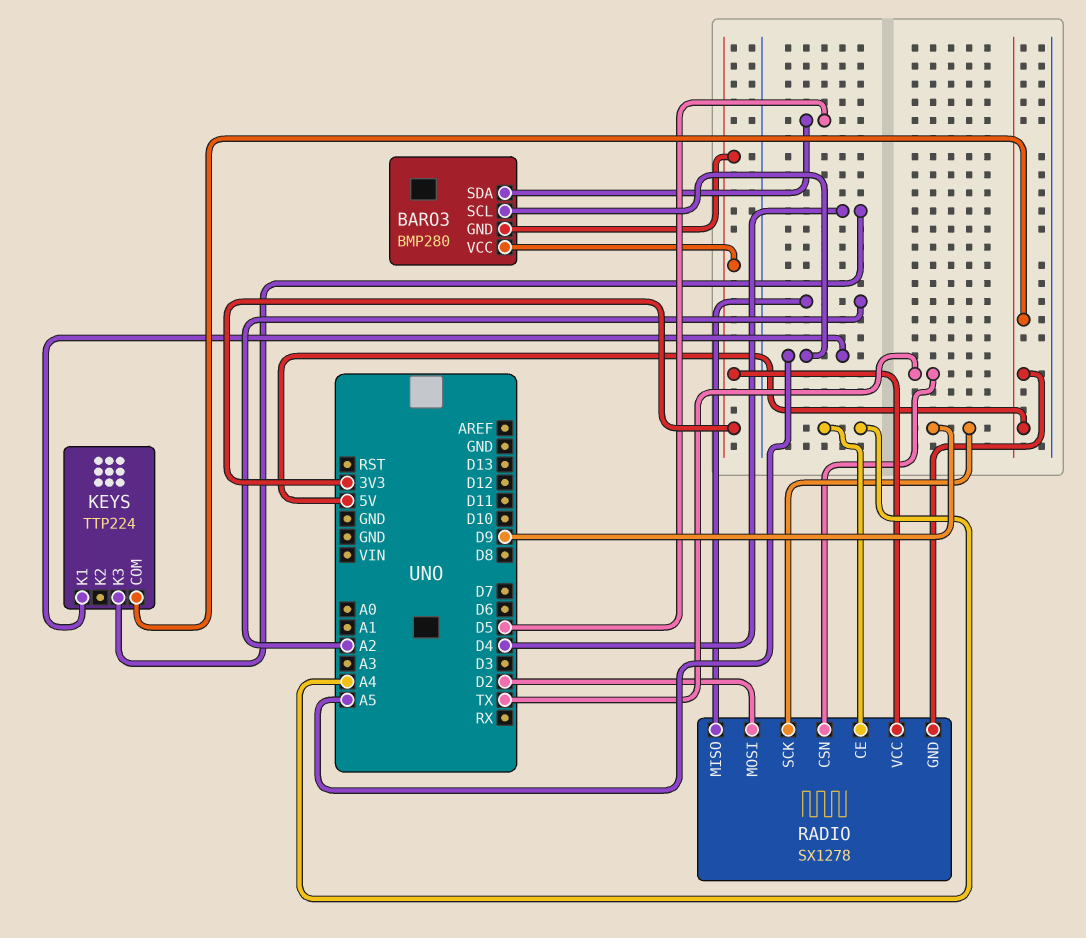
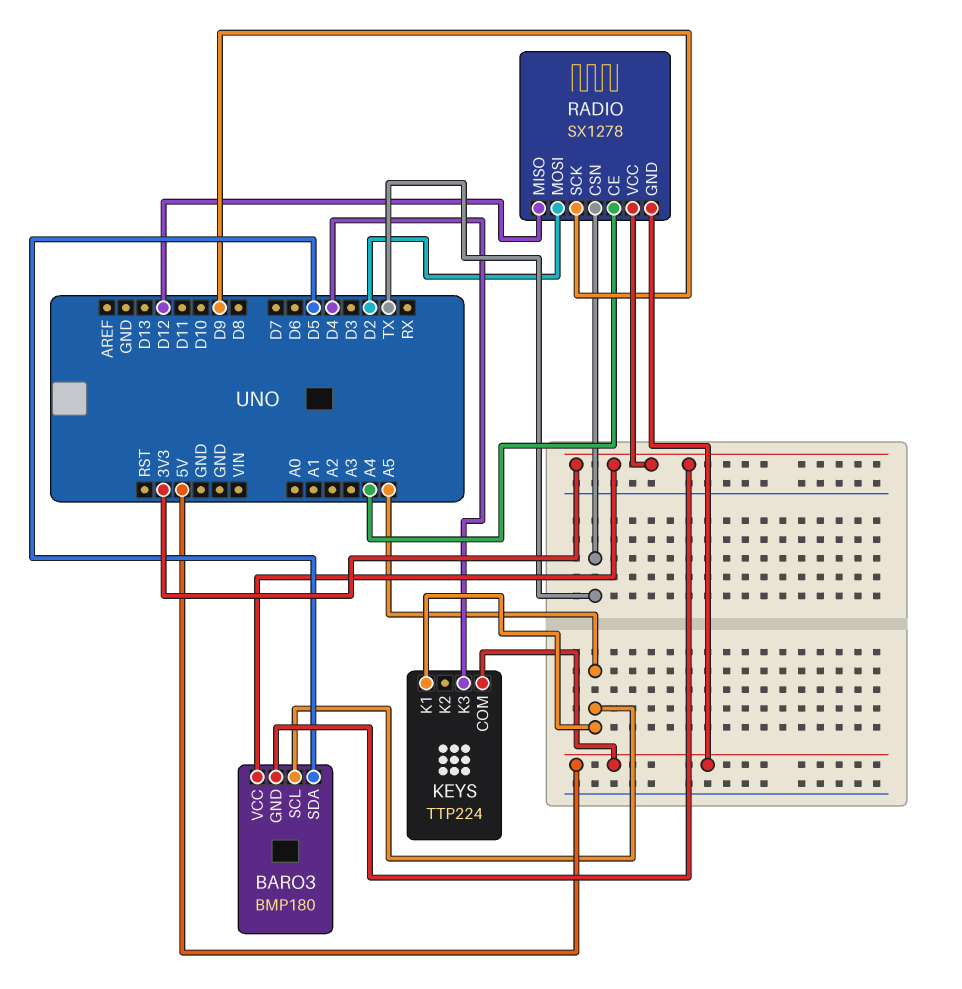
BARO3: BMP280 -> BMP180
RADIO pin MISO: A2 -> D12

